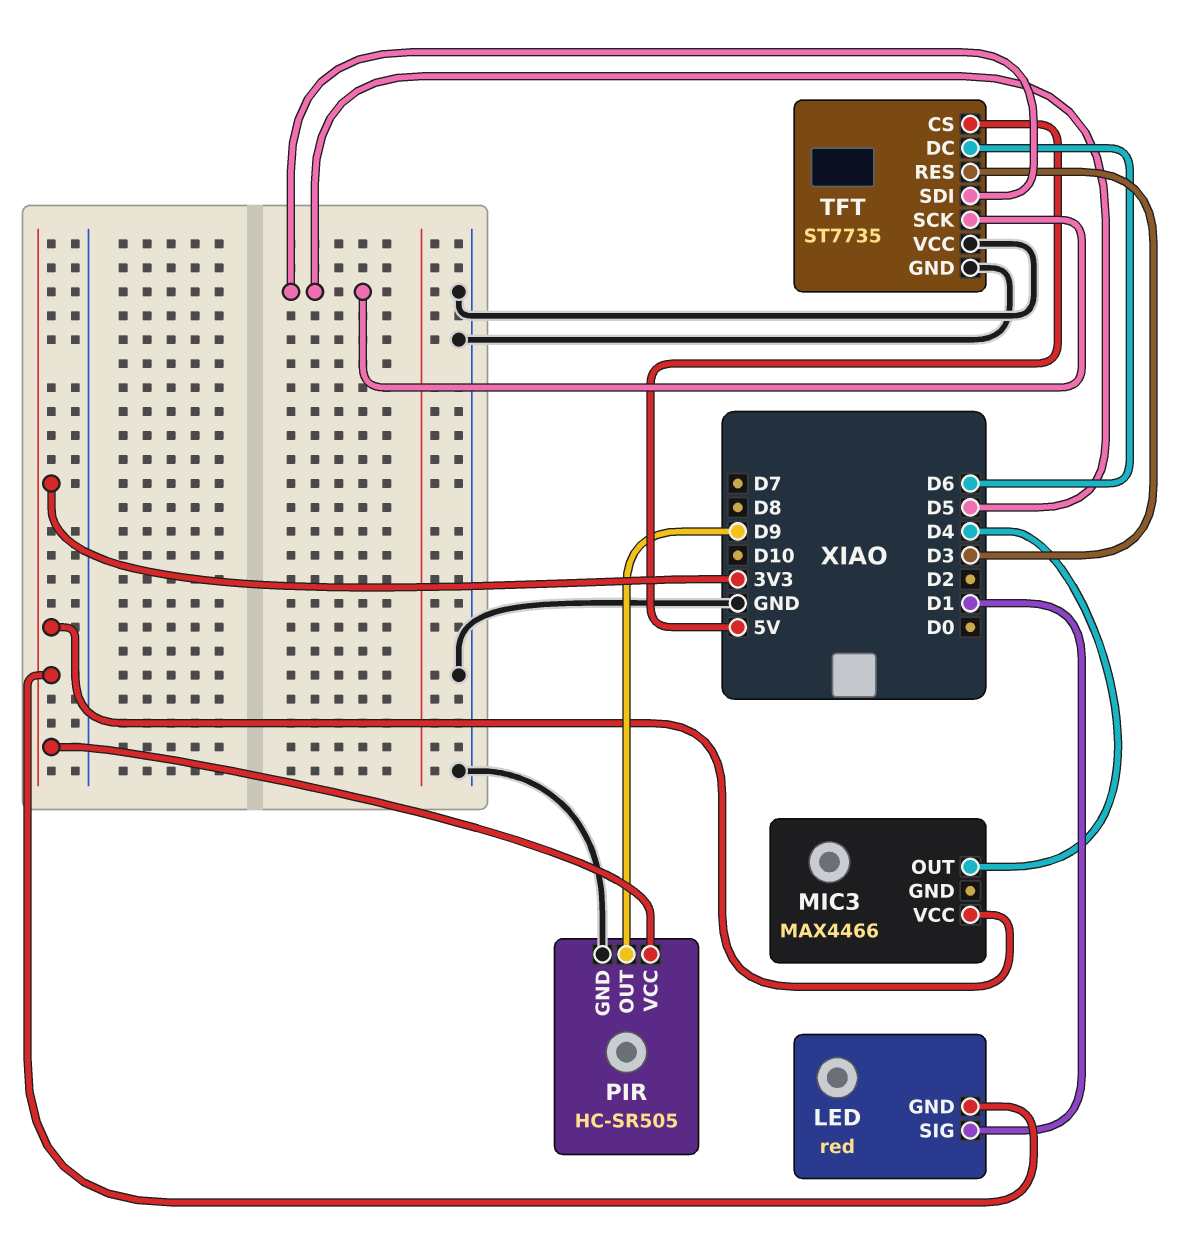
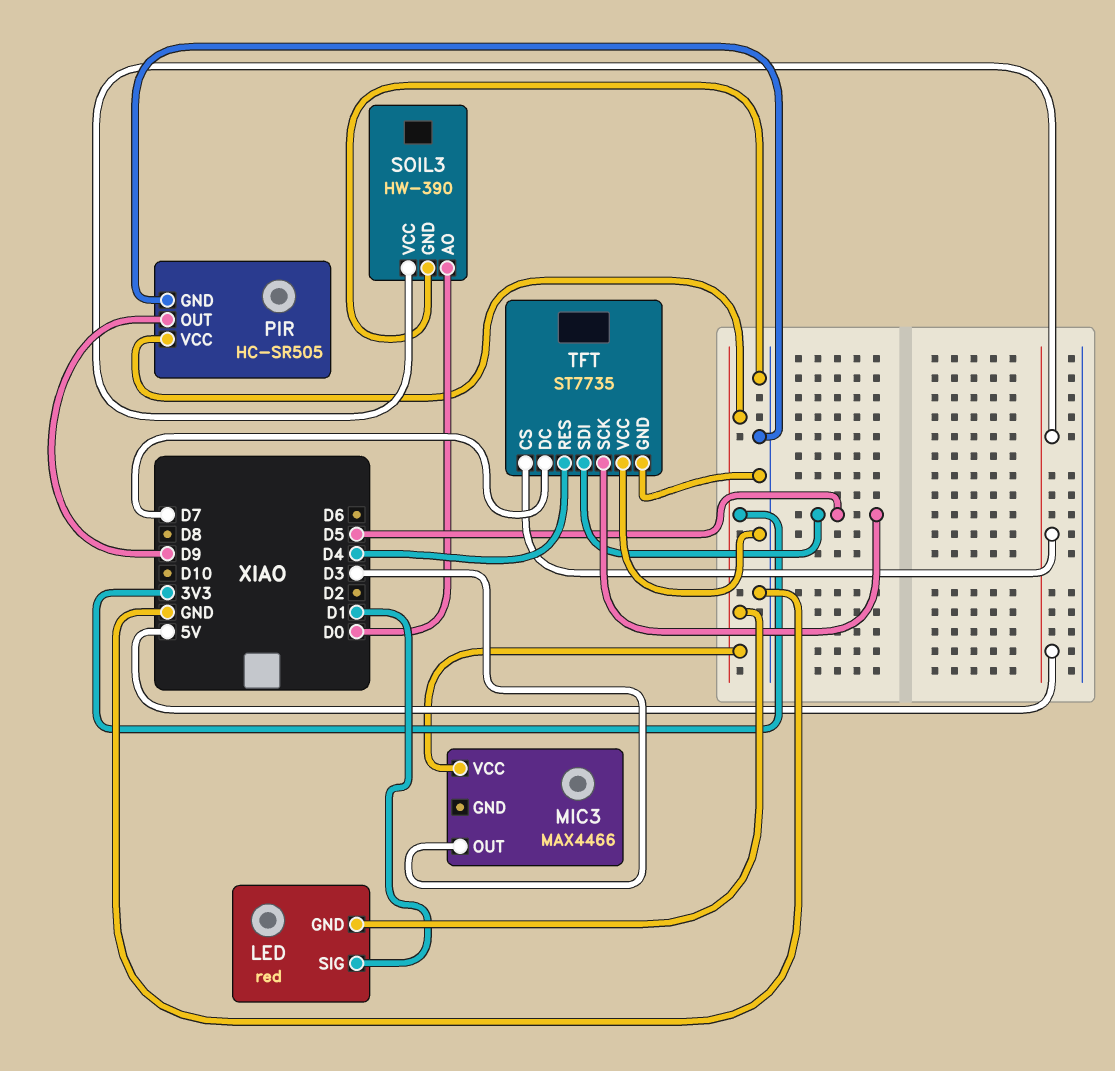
MIC3 pin OUT: D4 -> D3
SOIL3: none -> HW-390
SOIL3 pin AO: none -> D0
SOIL3 pin GND: none -> GND
SOIL3 pin VCC: none -> 5V
TFT pin DC: D6 -> D7
TFT pin RES: D3 -> D4

